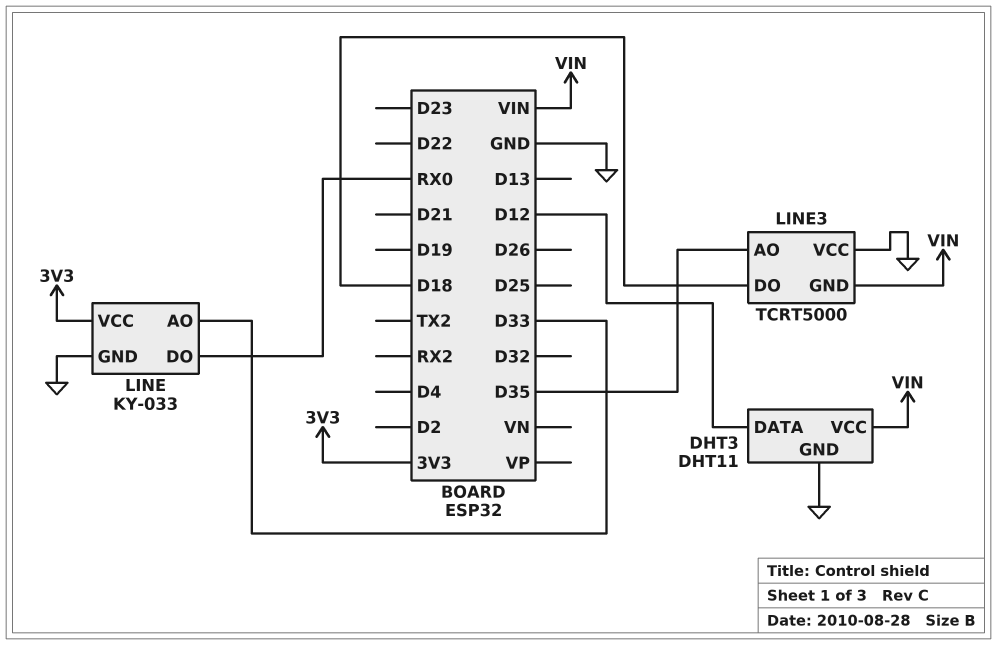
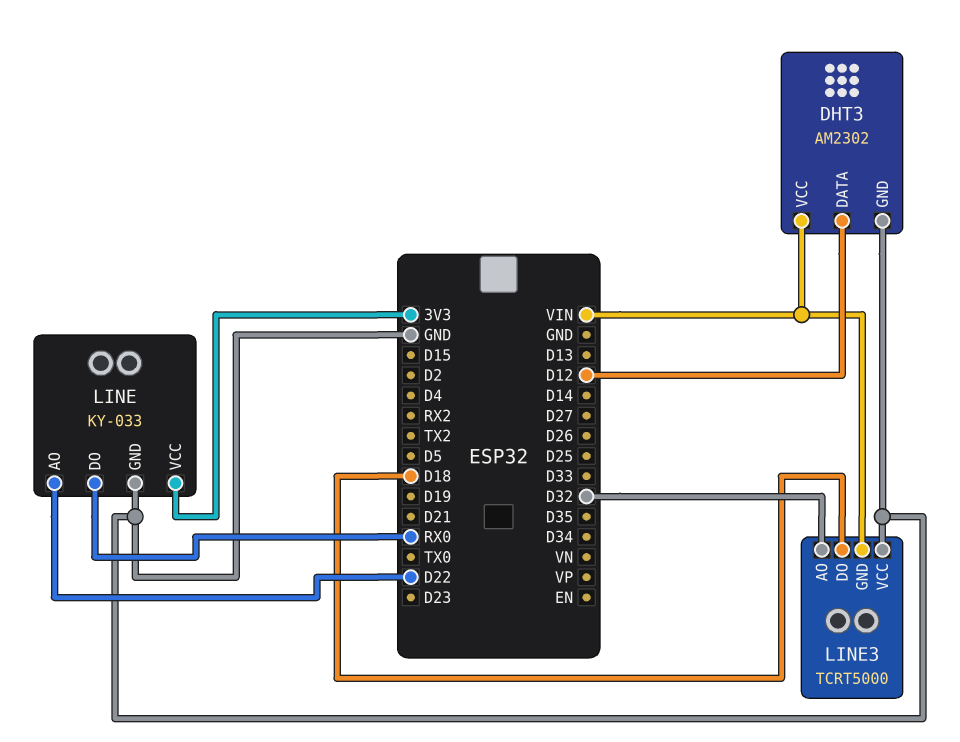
DHT3: DHT11 -> AM2302
LINE pin AO: D33 -> D22
LINE3 pin AO: D35 -> D32

